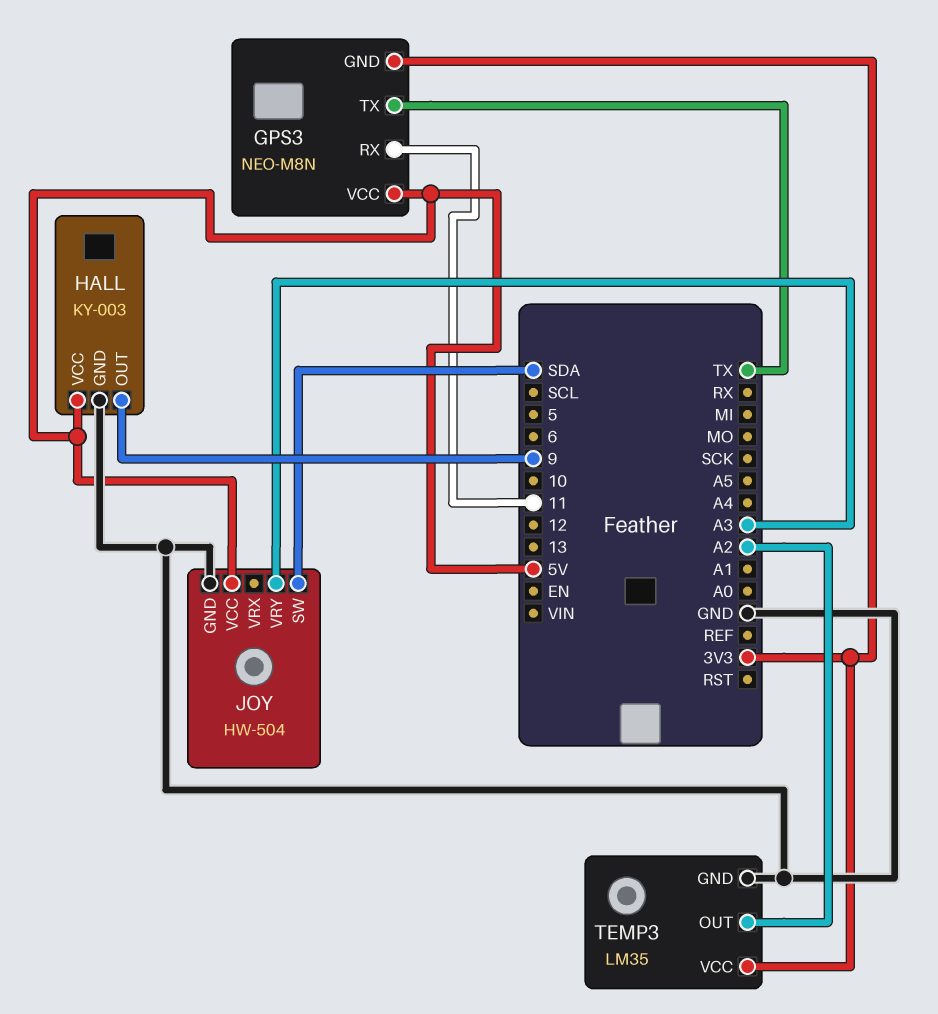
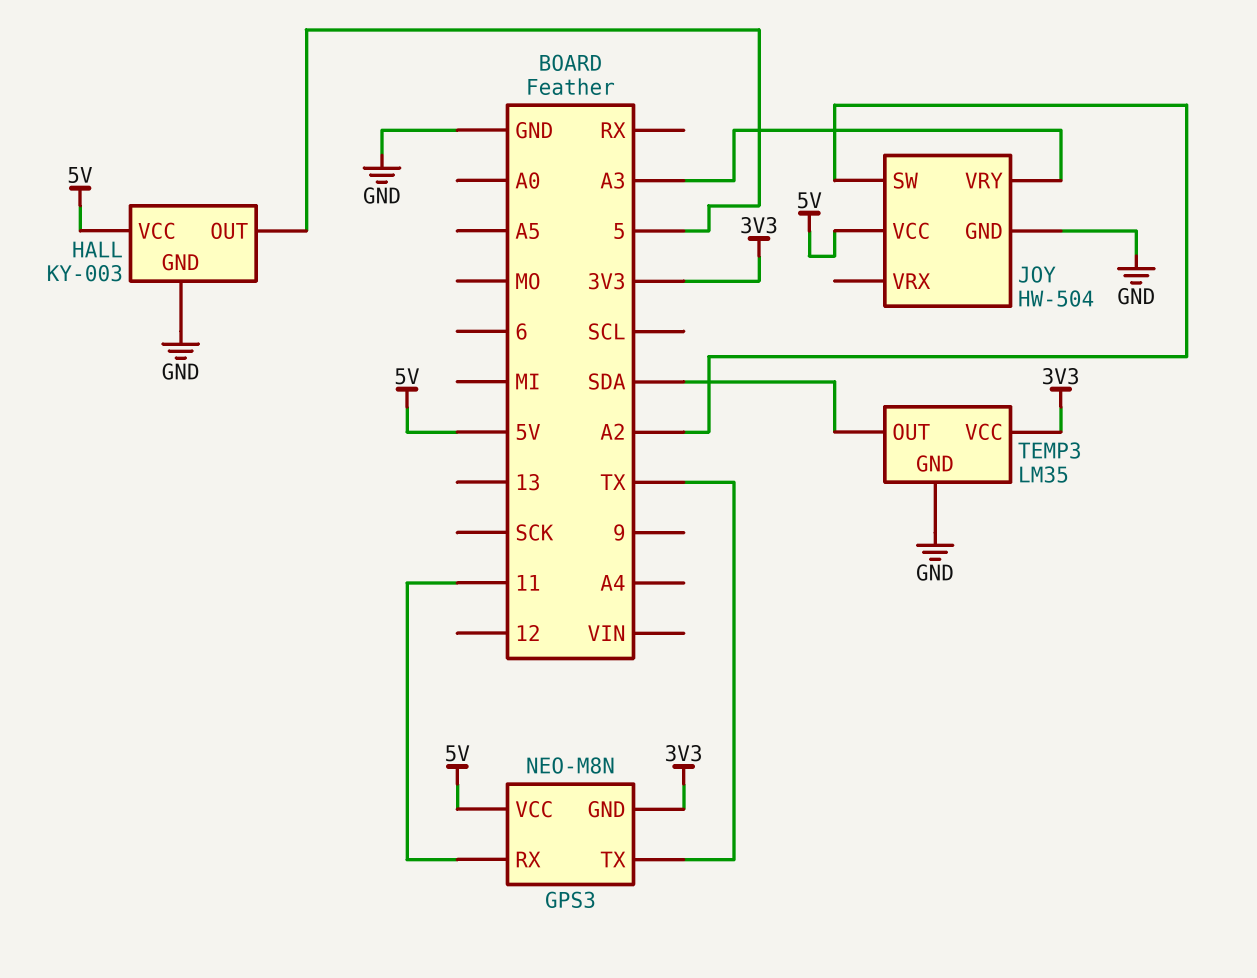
HALL pin OUT: 9 -> 5
JOY pin SW: SDA -> A2
TEMP3 pin OUT: A2 -> SDA

